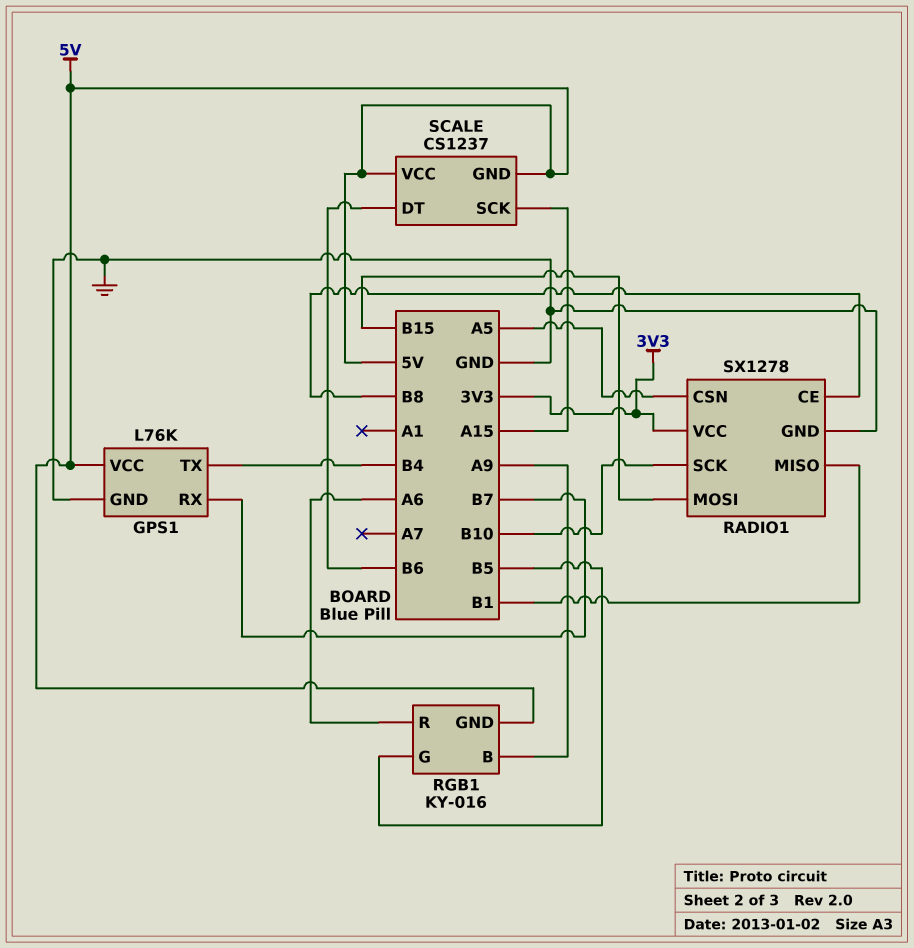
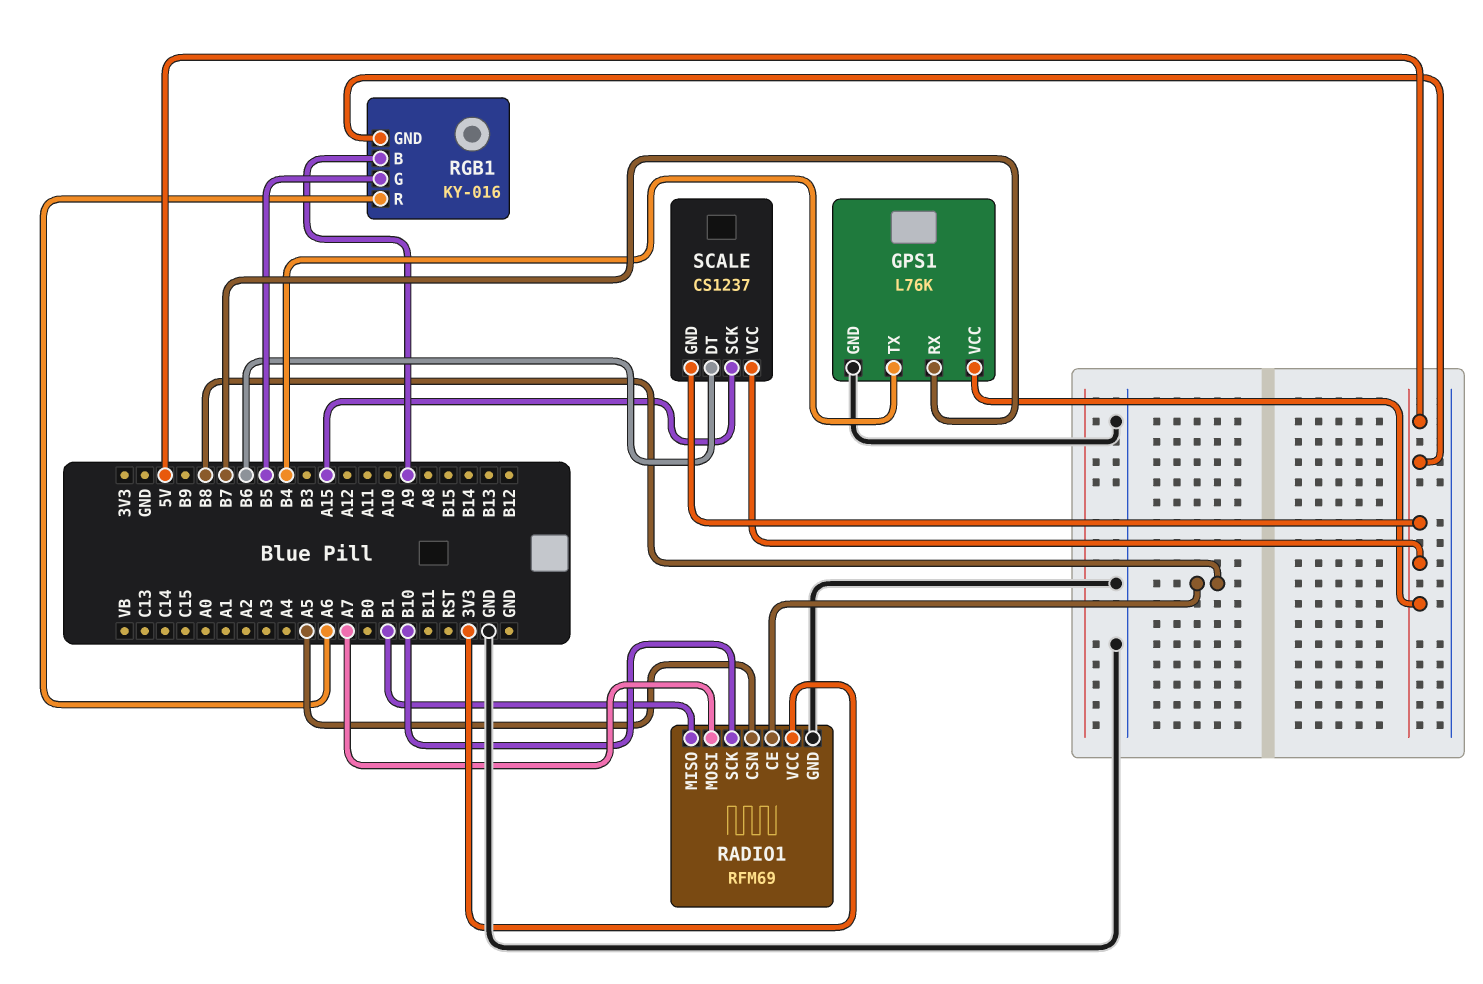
RADIO1: SX1278 -> RFM69
RADIO1 pin MOSI: B15 -> A7

